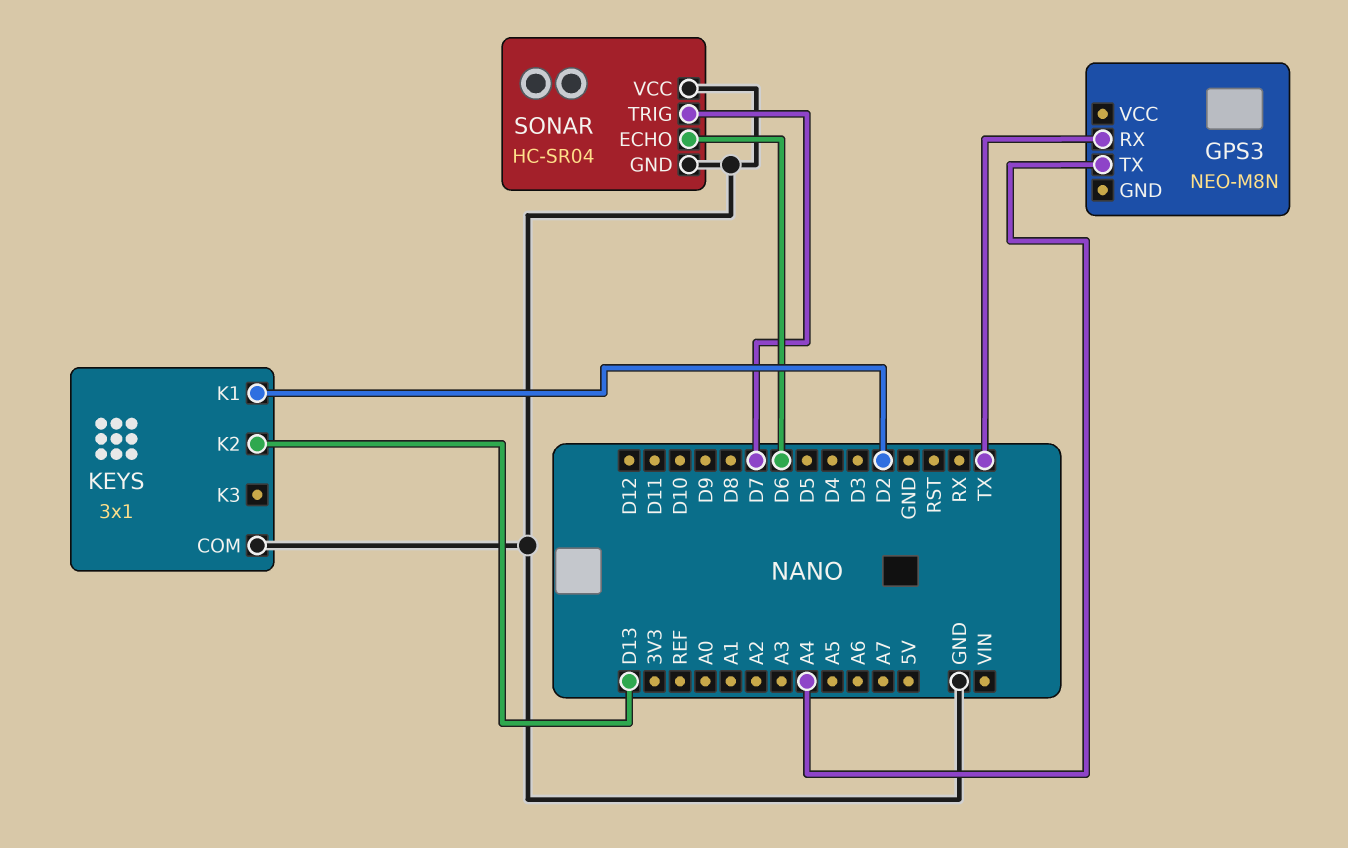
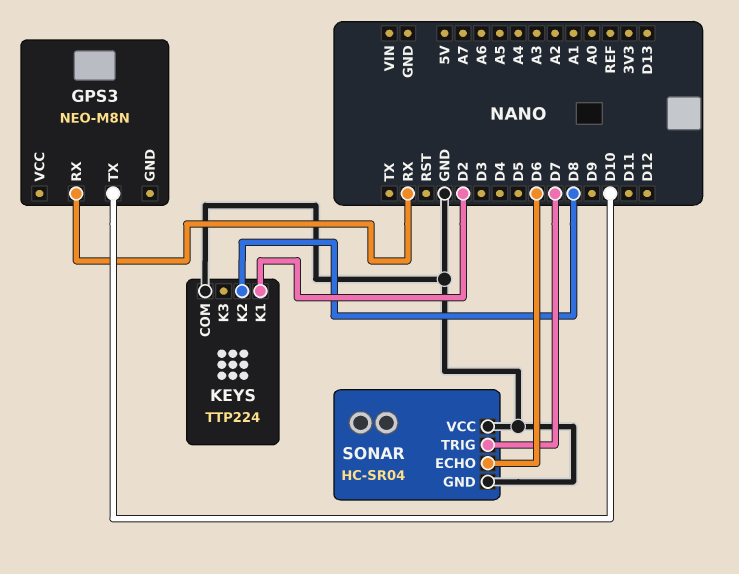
GPS3 pin RX: TX -> RX
GPS3 pin TX: A4 -> D10
KEYS: 3x1 -> TTP224
KEYS pin K2: D13 -> D8

